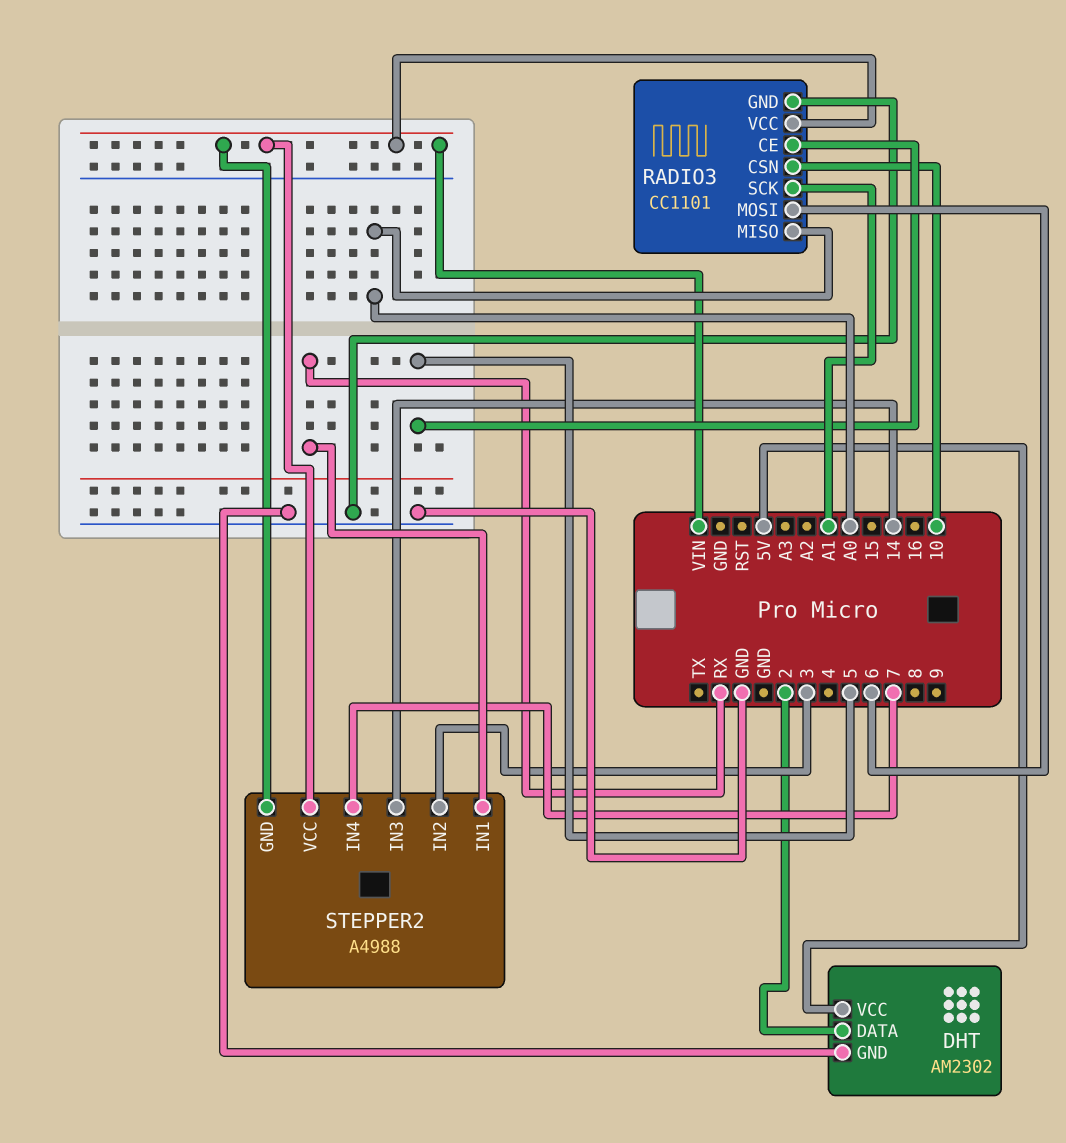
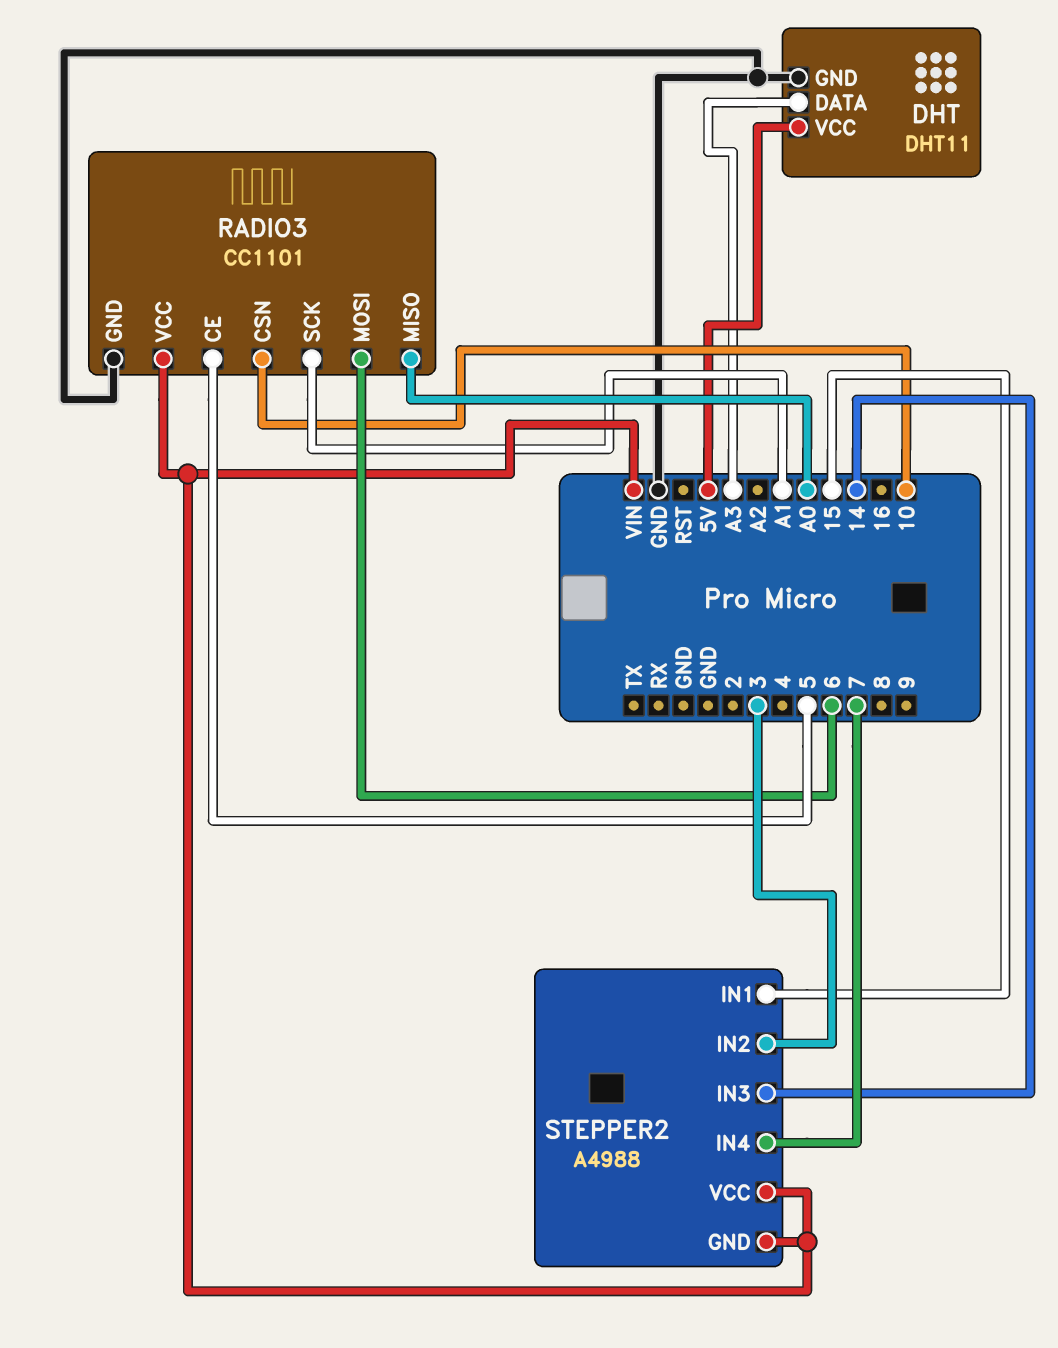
DHT: AM2302 -> DHT11
DHT pin DATA: 2 -> A3
STEPPER2 pin IN1: RX -> 15

